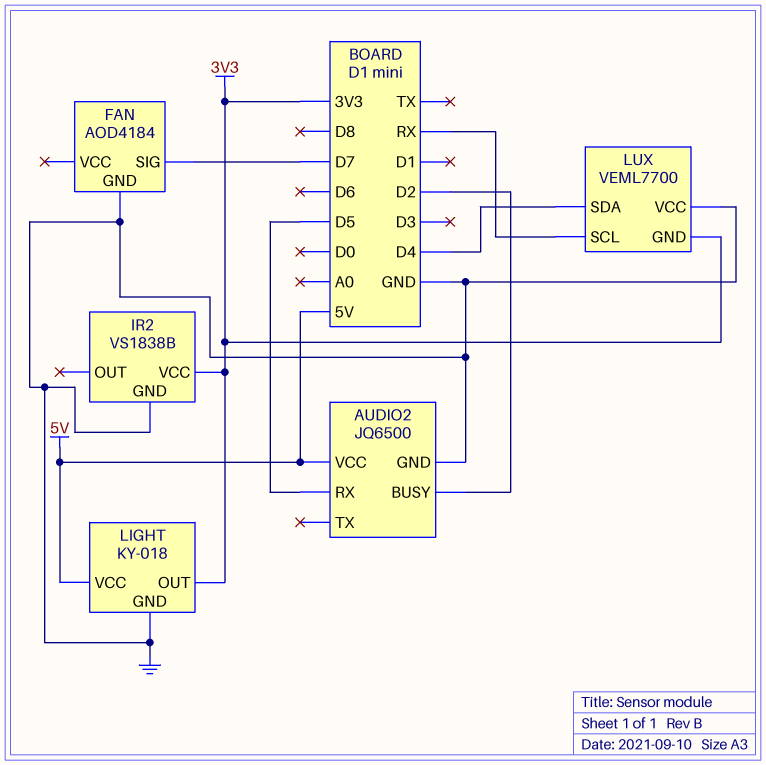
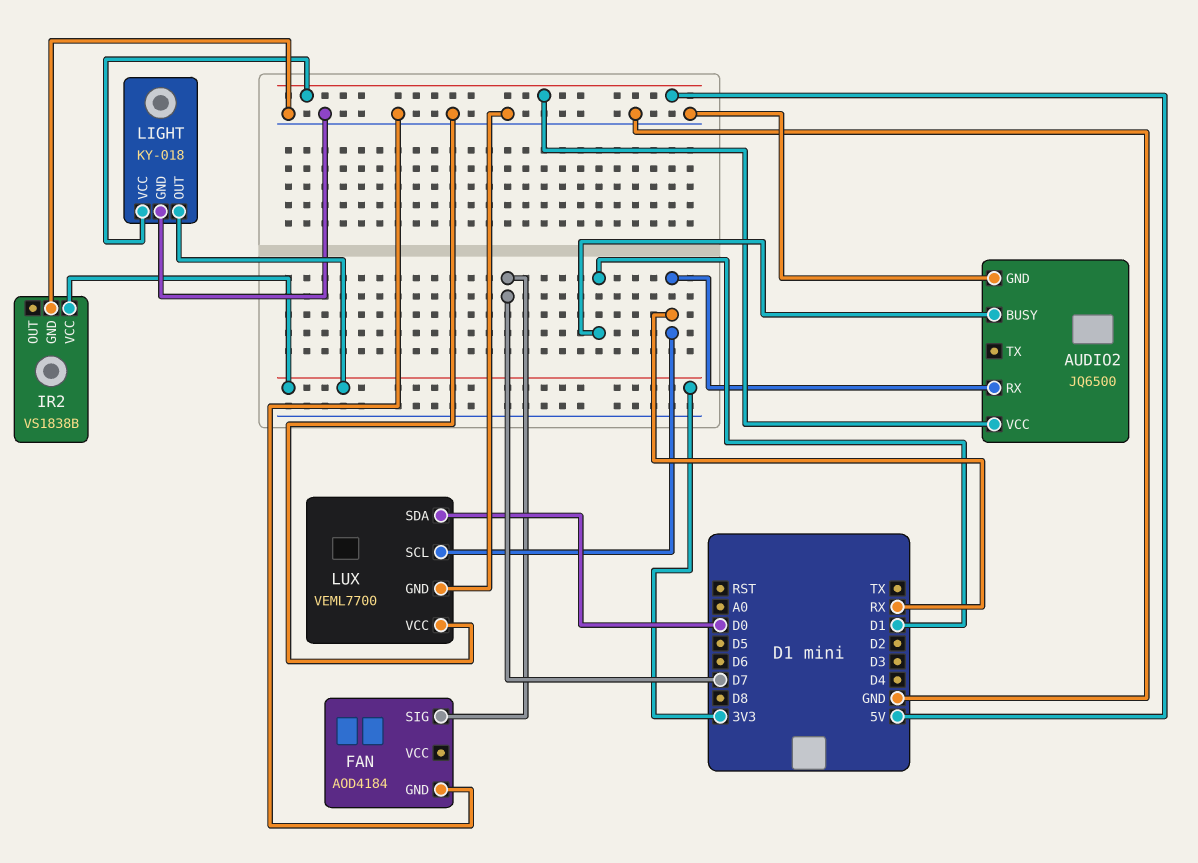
AUDIO2 pin BUSY: D2 -> D1
AUDIO2 pin RX: D5 -> RX
LUX pin GND: 3V3 -> GND
LUX pin SDA: D4 -> D0

